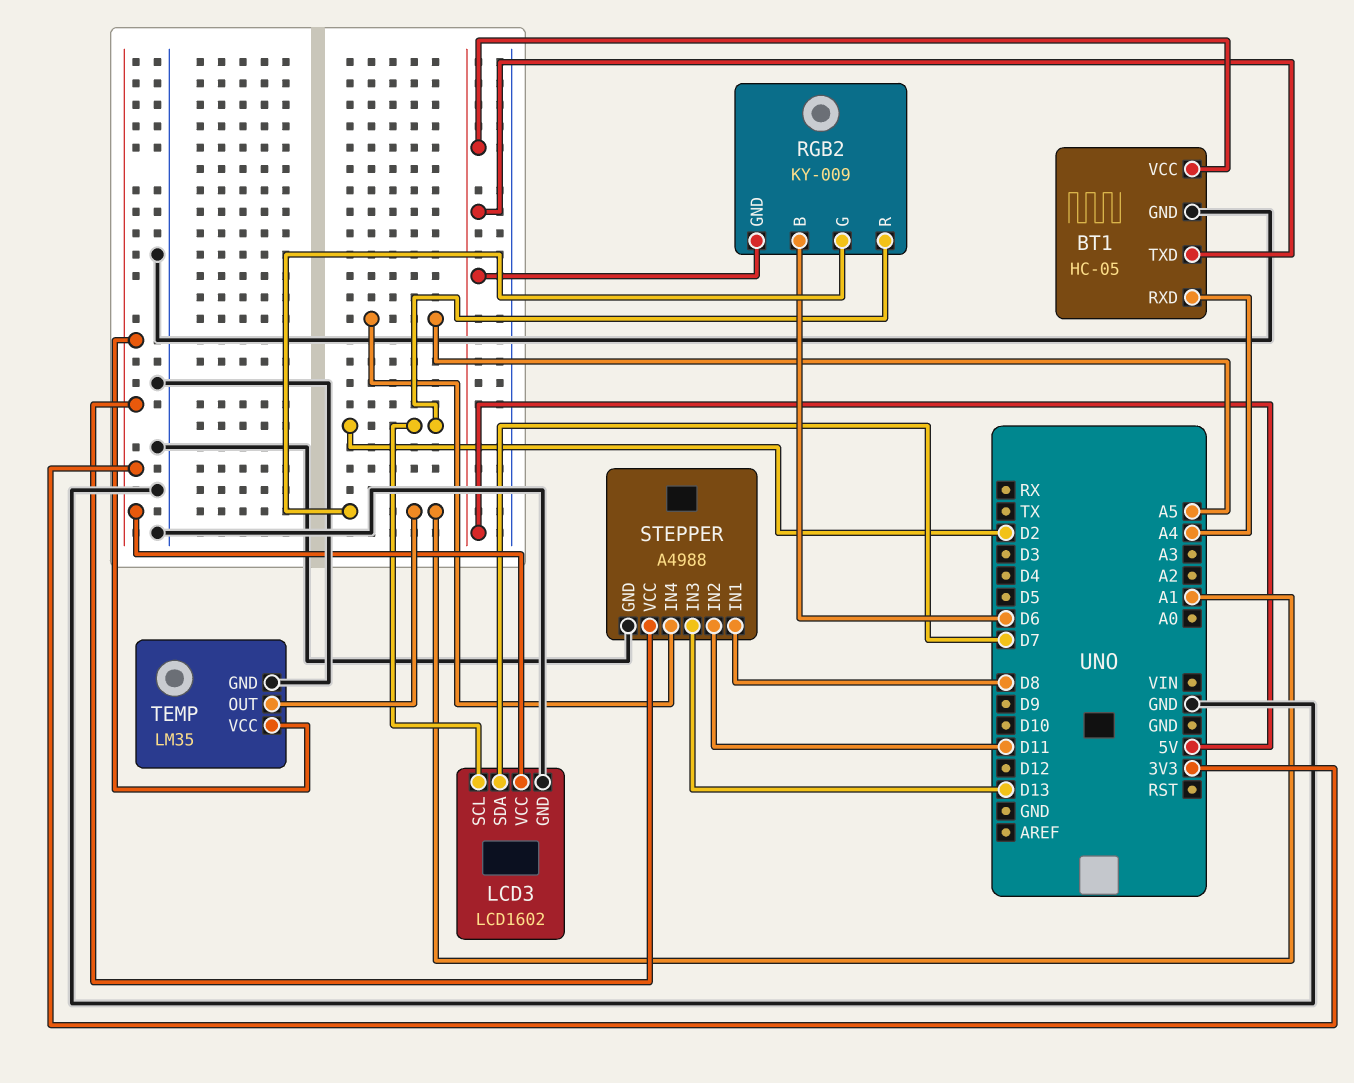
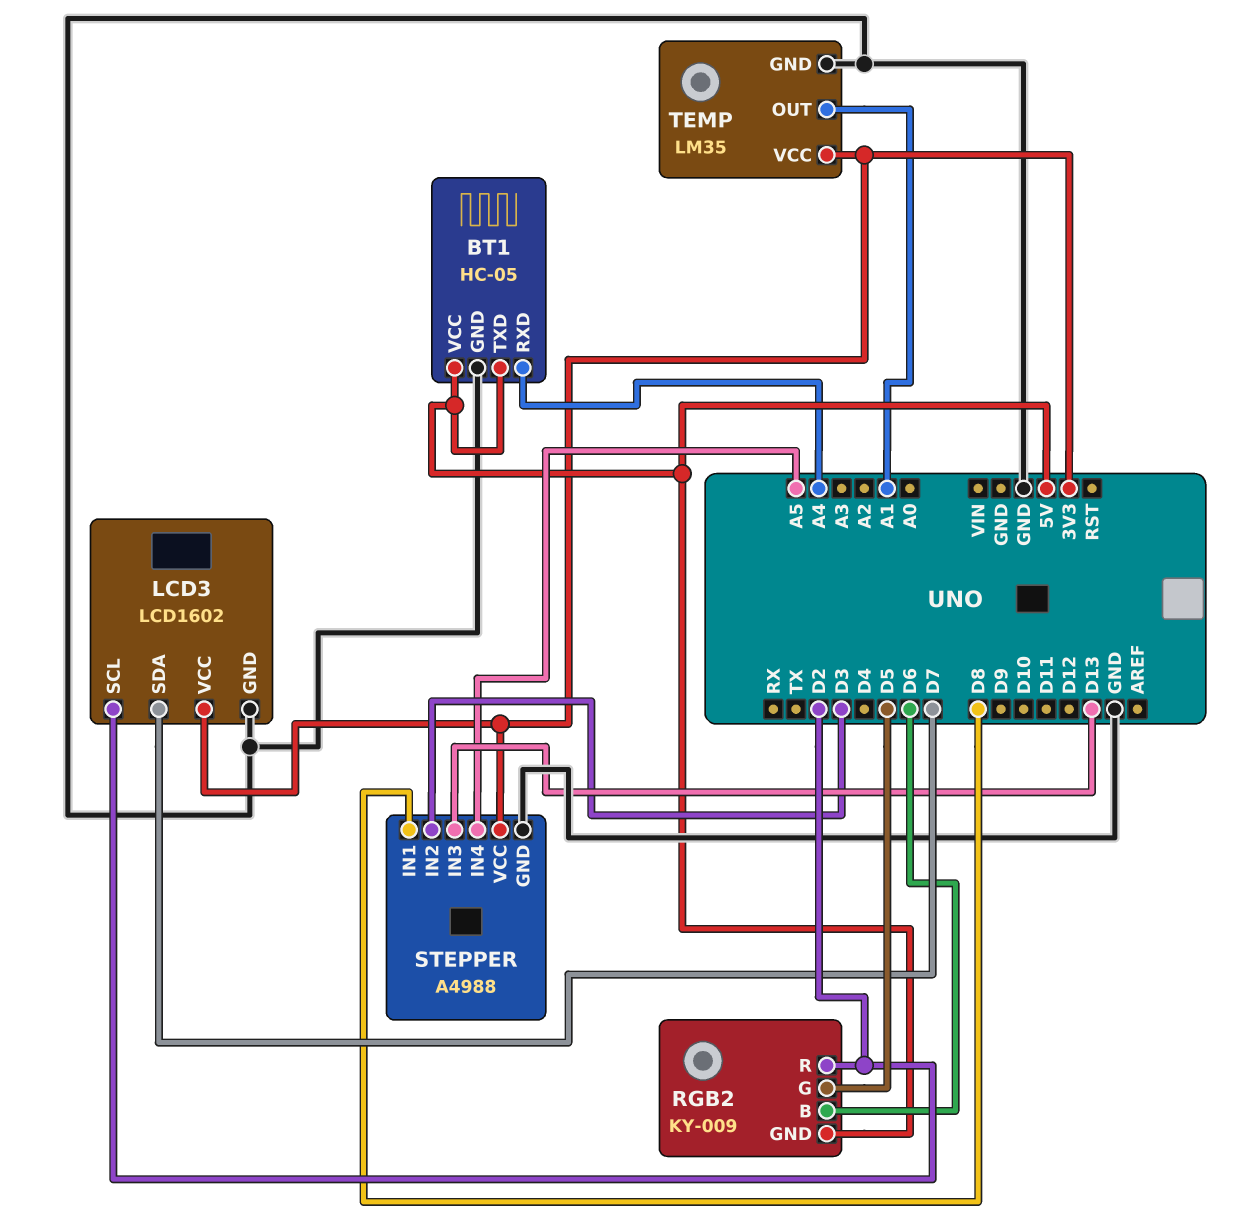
RGB2 pin G: A1 -> D5
STEPPER pin IN2: D11 -> D3

